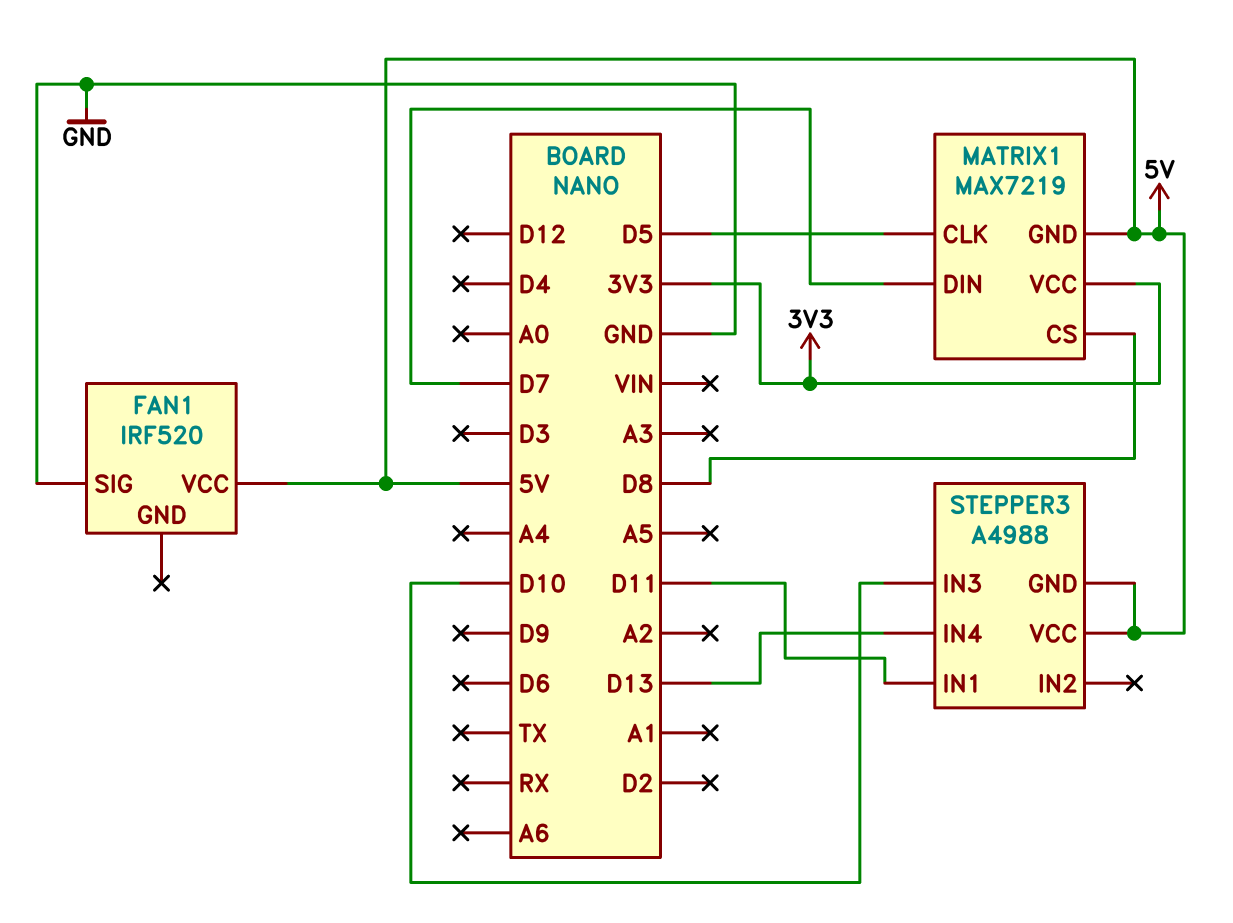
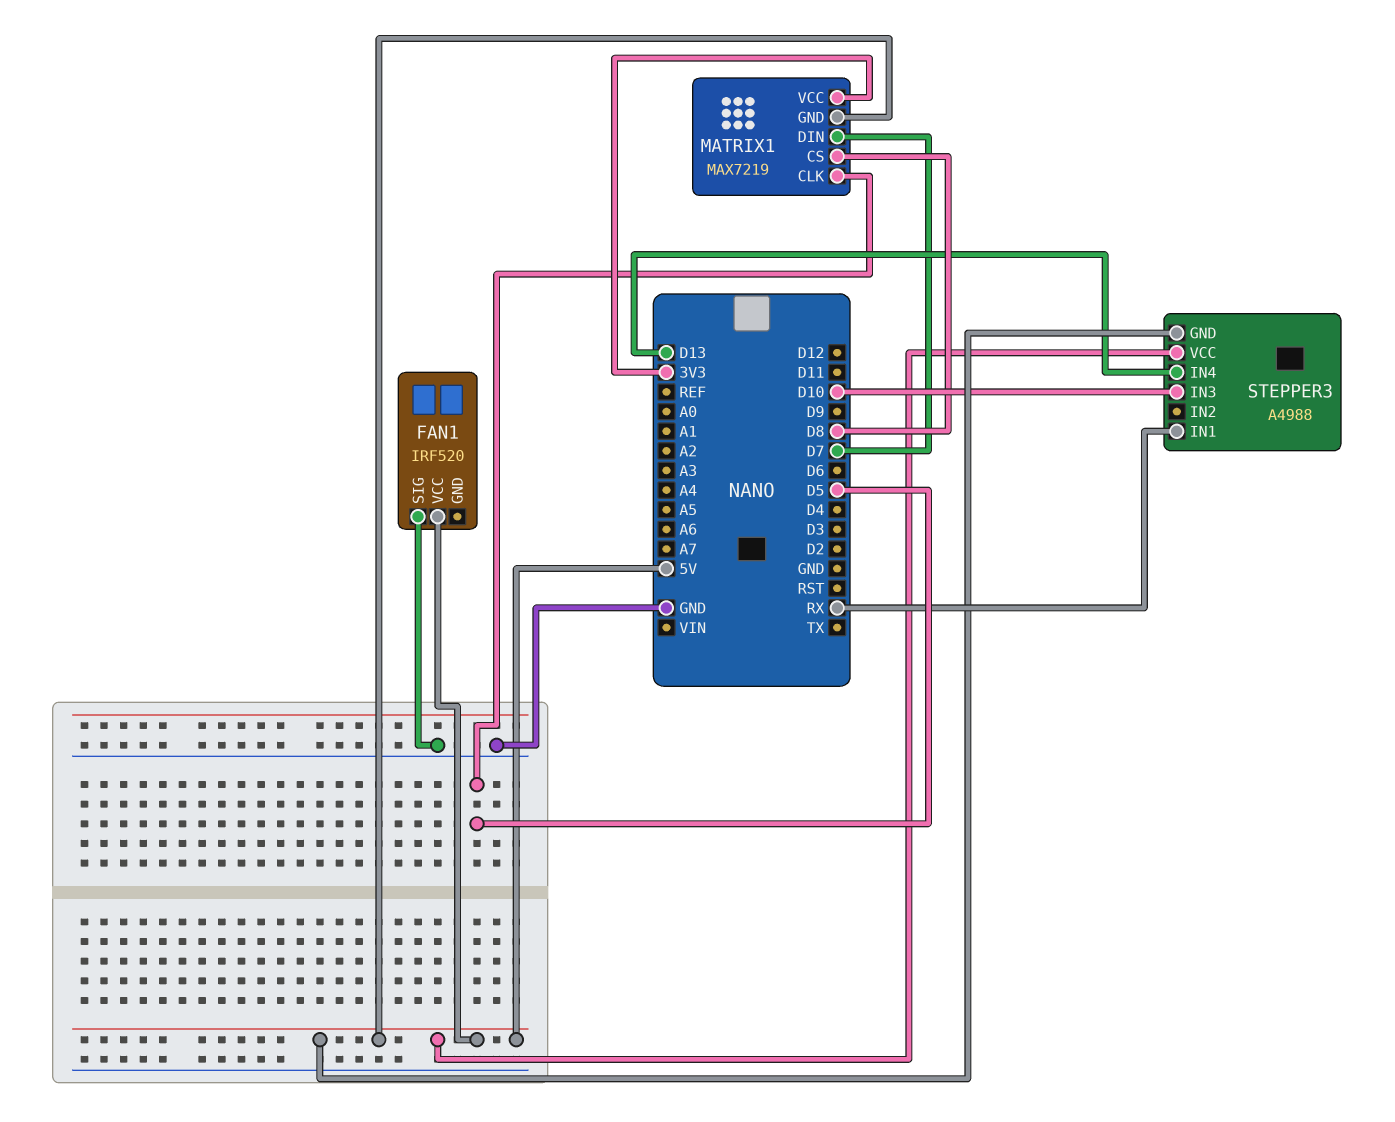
STEPPER3 pin IN1: D11 -> RX

